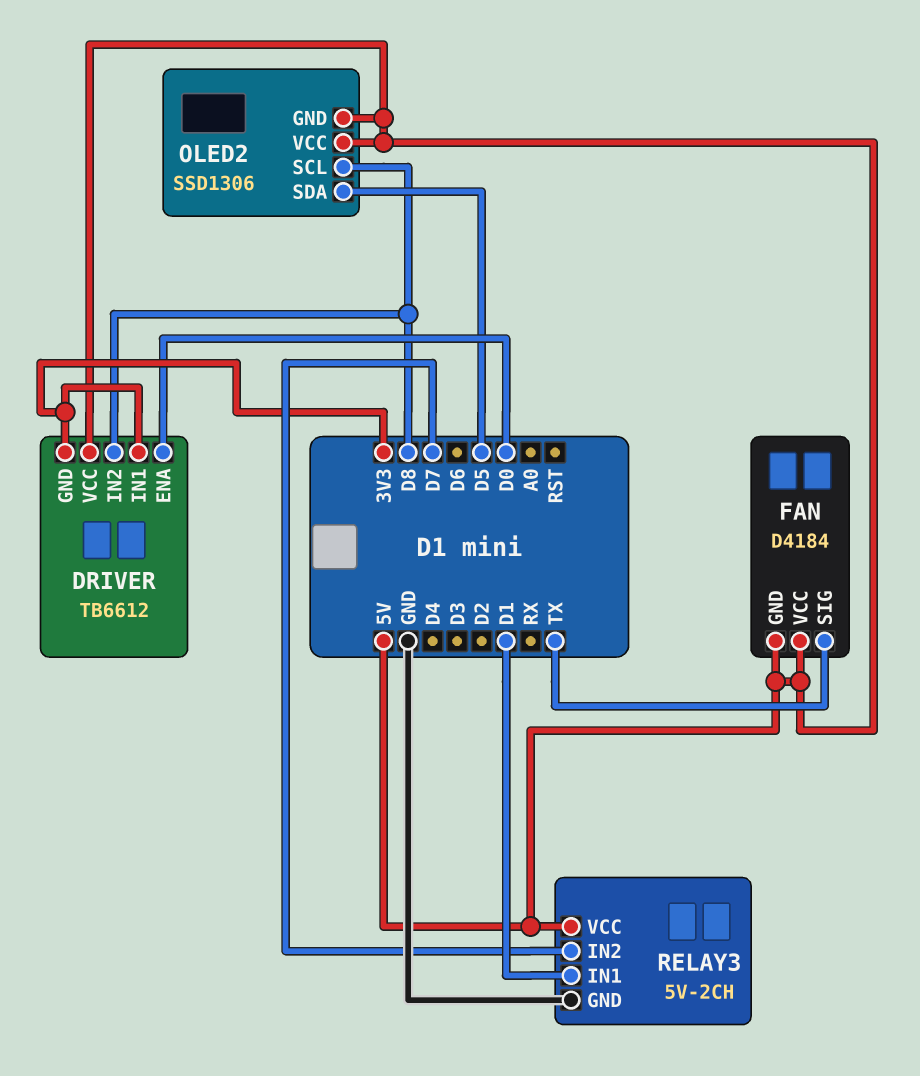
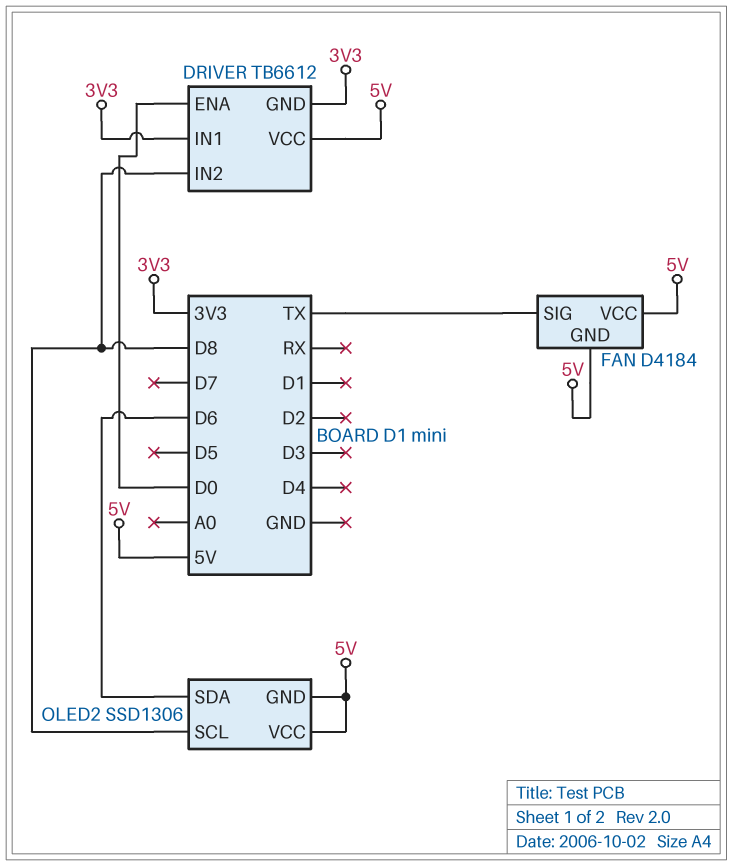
OLED2 pin SDA: D5 -> D6
RELAY3: 5V-2CH -> none
RELAY3 pin GND: GND -> none
RELAY3 pin IN1: D1 -> none
RELAY3 pin IN2: D7 -> none
RELAY3 pin VCC: 5V -> none

